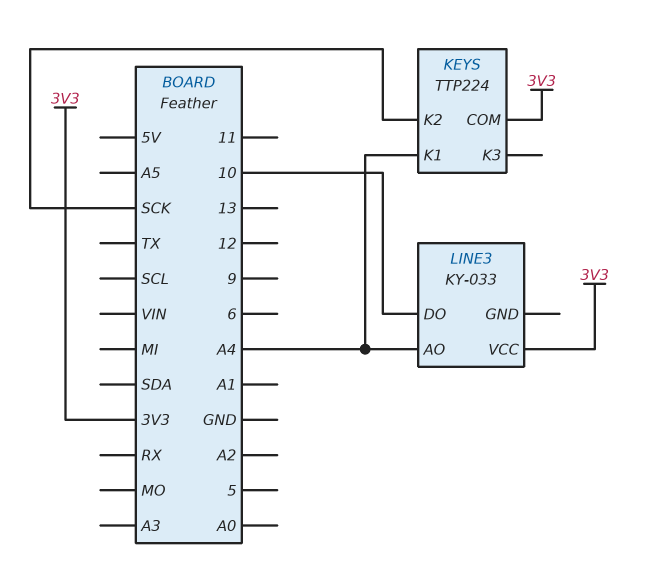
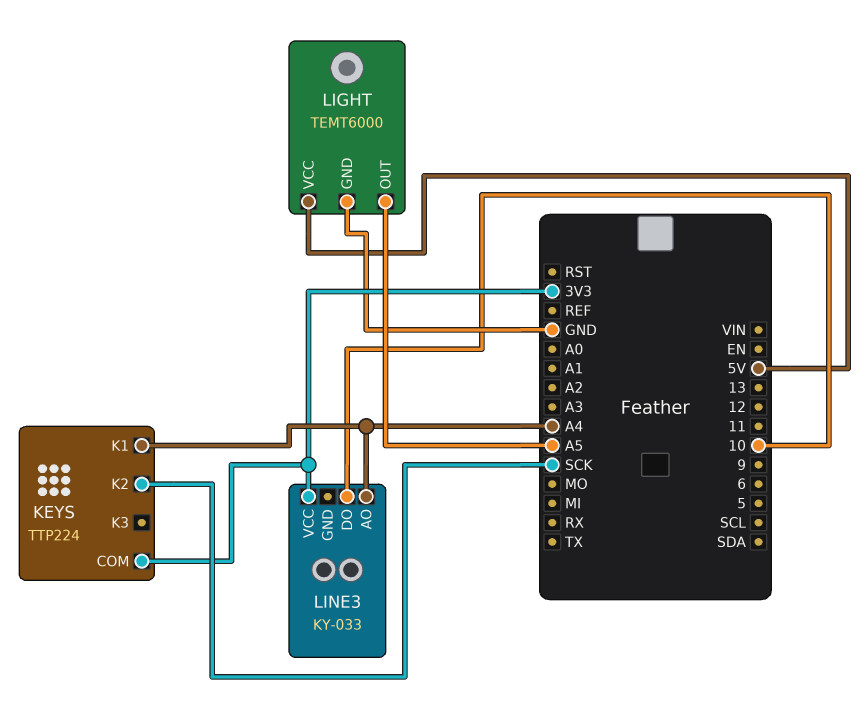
LIGHT: none -> TEMT6000
LIGHT pin GND: none -> GND
LIGHT pin OUT: none -> A5
LIGHT pin VCC: none -> 5V

